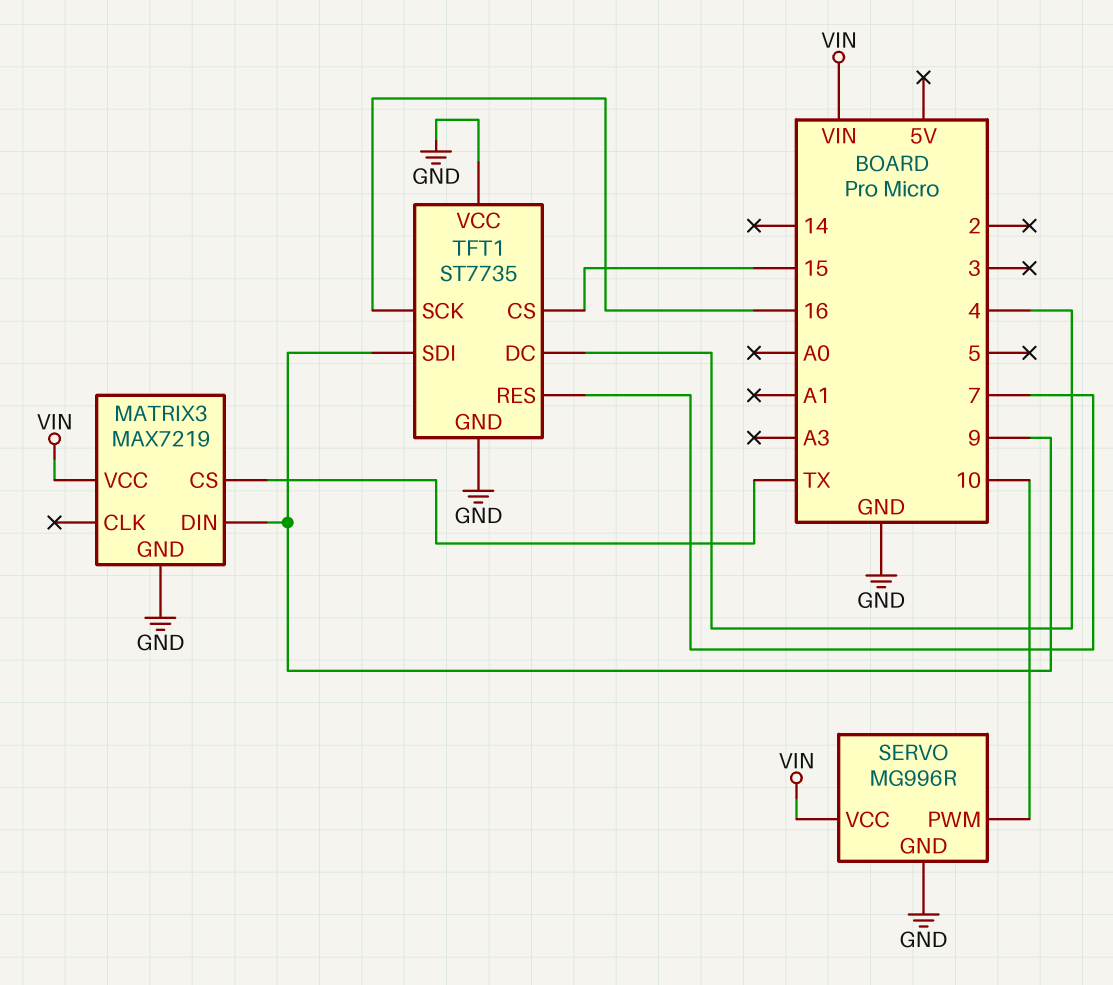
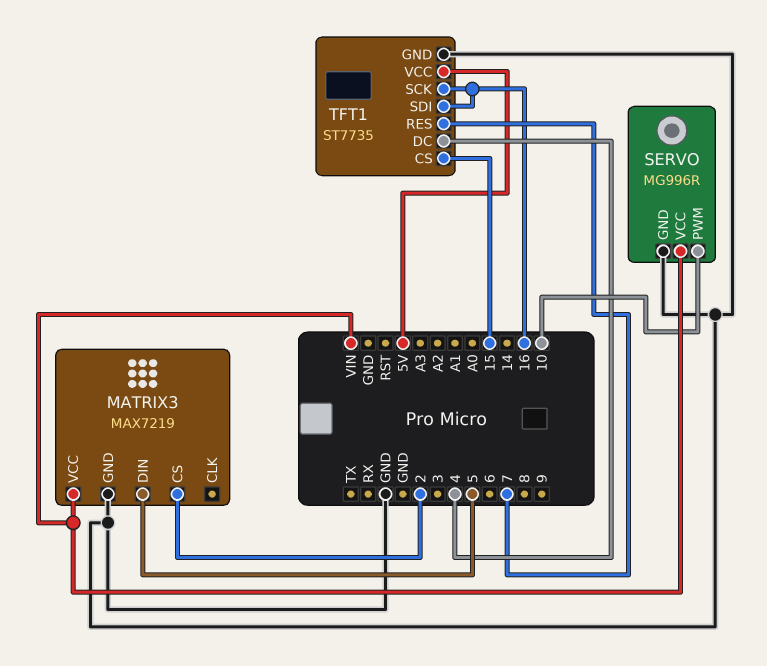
MATRIX3 pin CS: TX -> 2
MATRIX3 pin DIN: 9 -> 5
TFT1 pin SDI: 9 -> 16
TFT1 pin VCC: GND -> 5V

